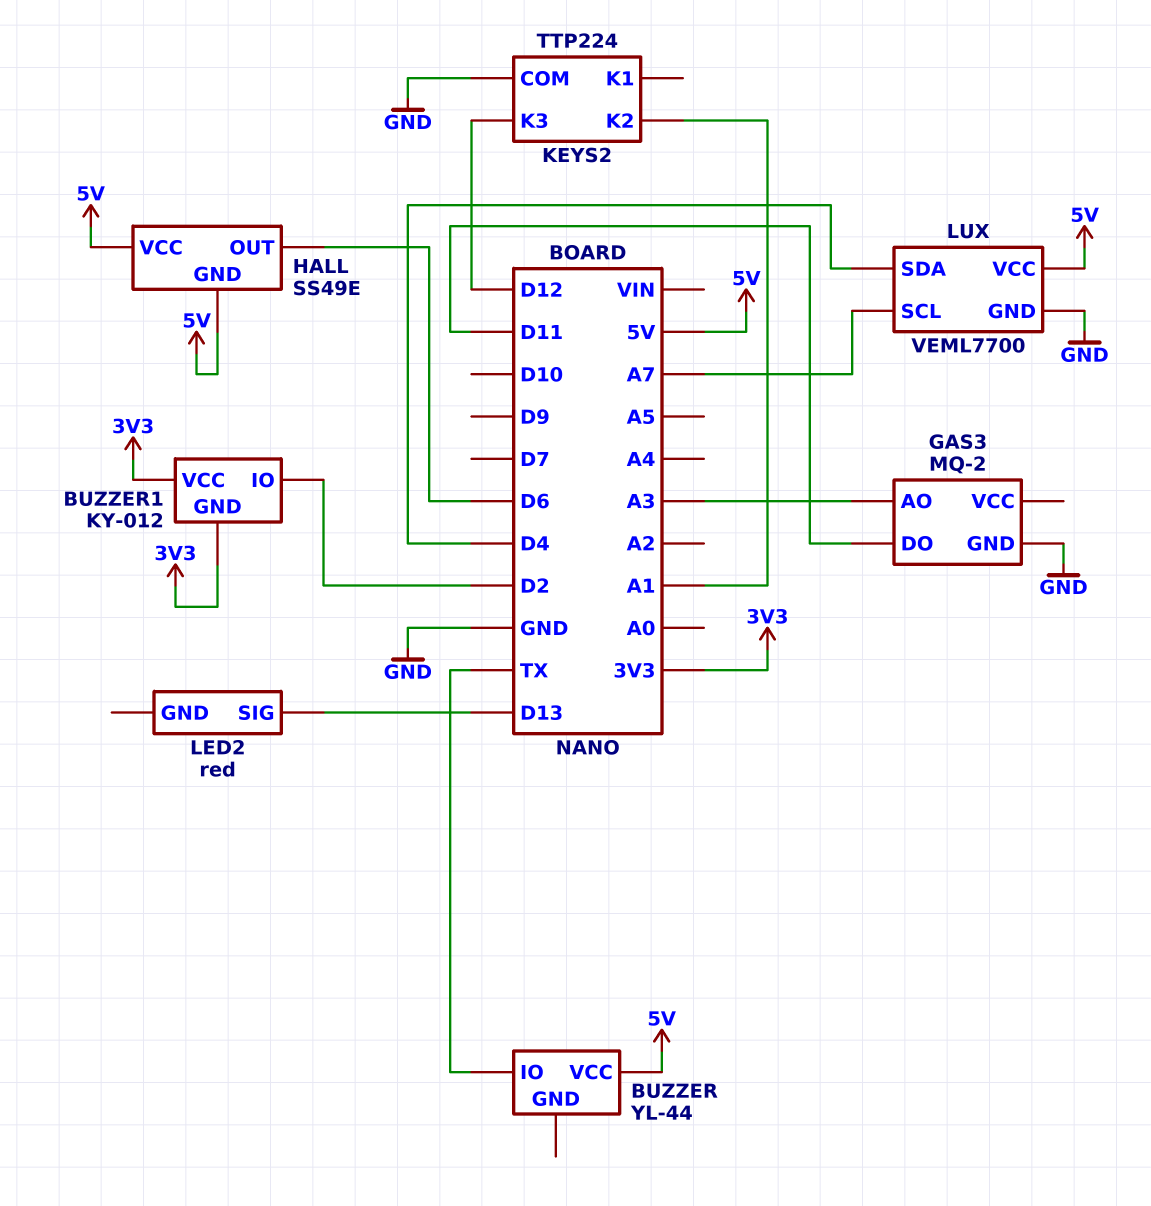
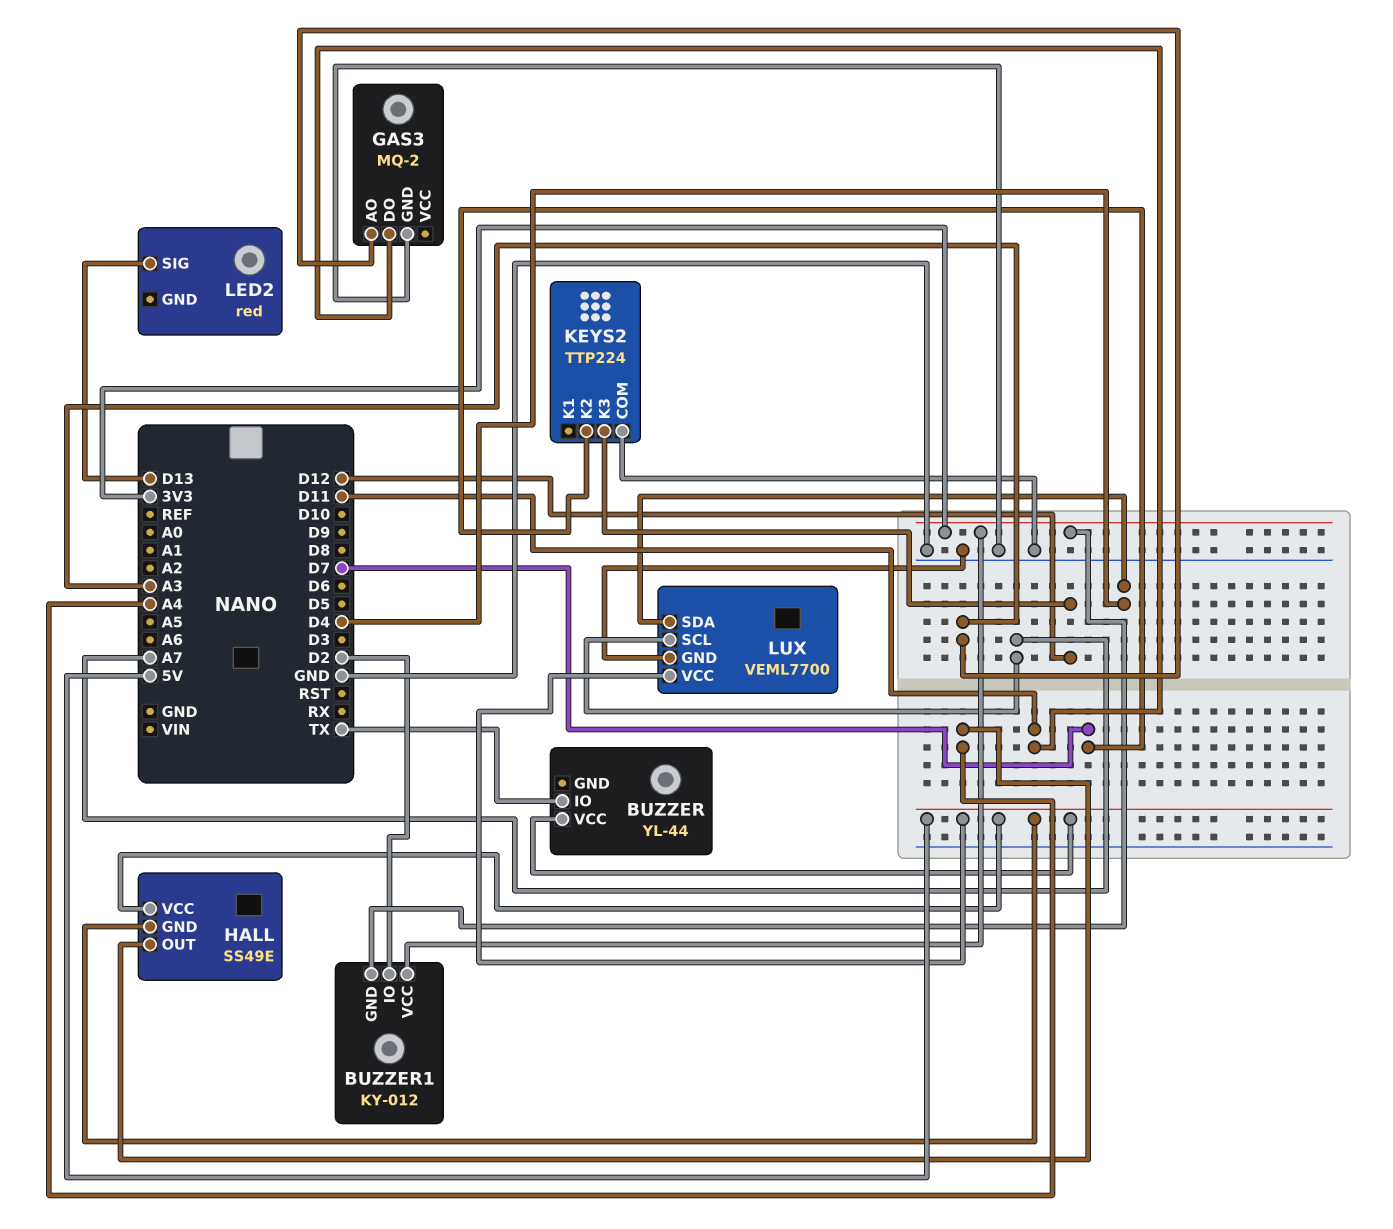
HALL pin OUT: D6 -> A4
KEYS2 pin K2: A1 -> D7

